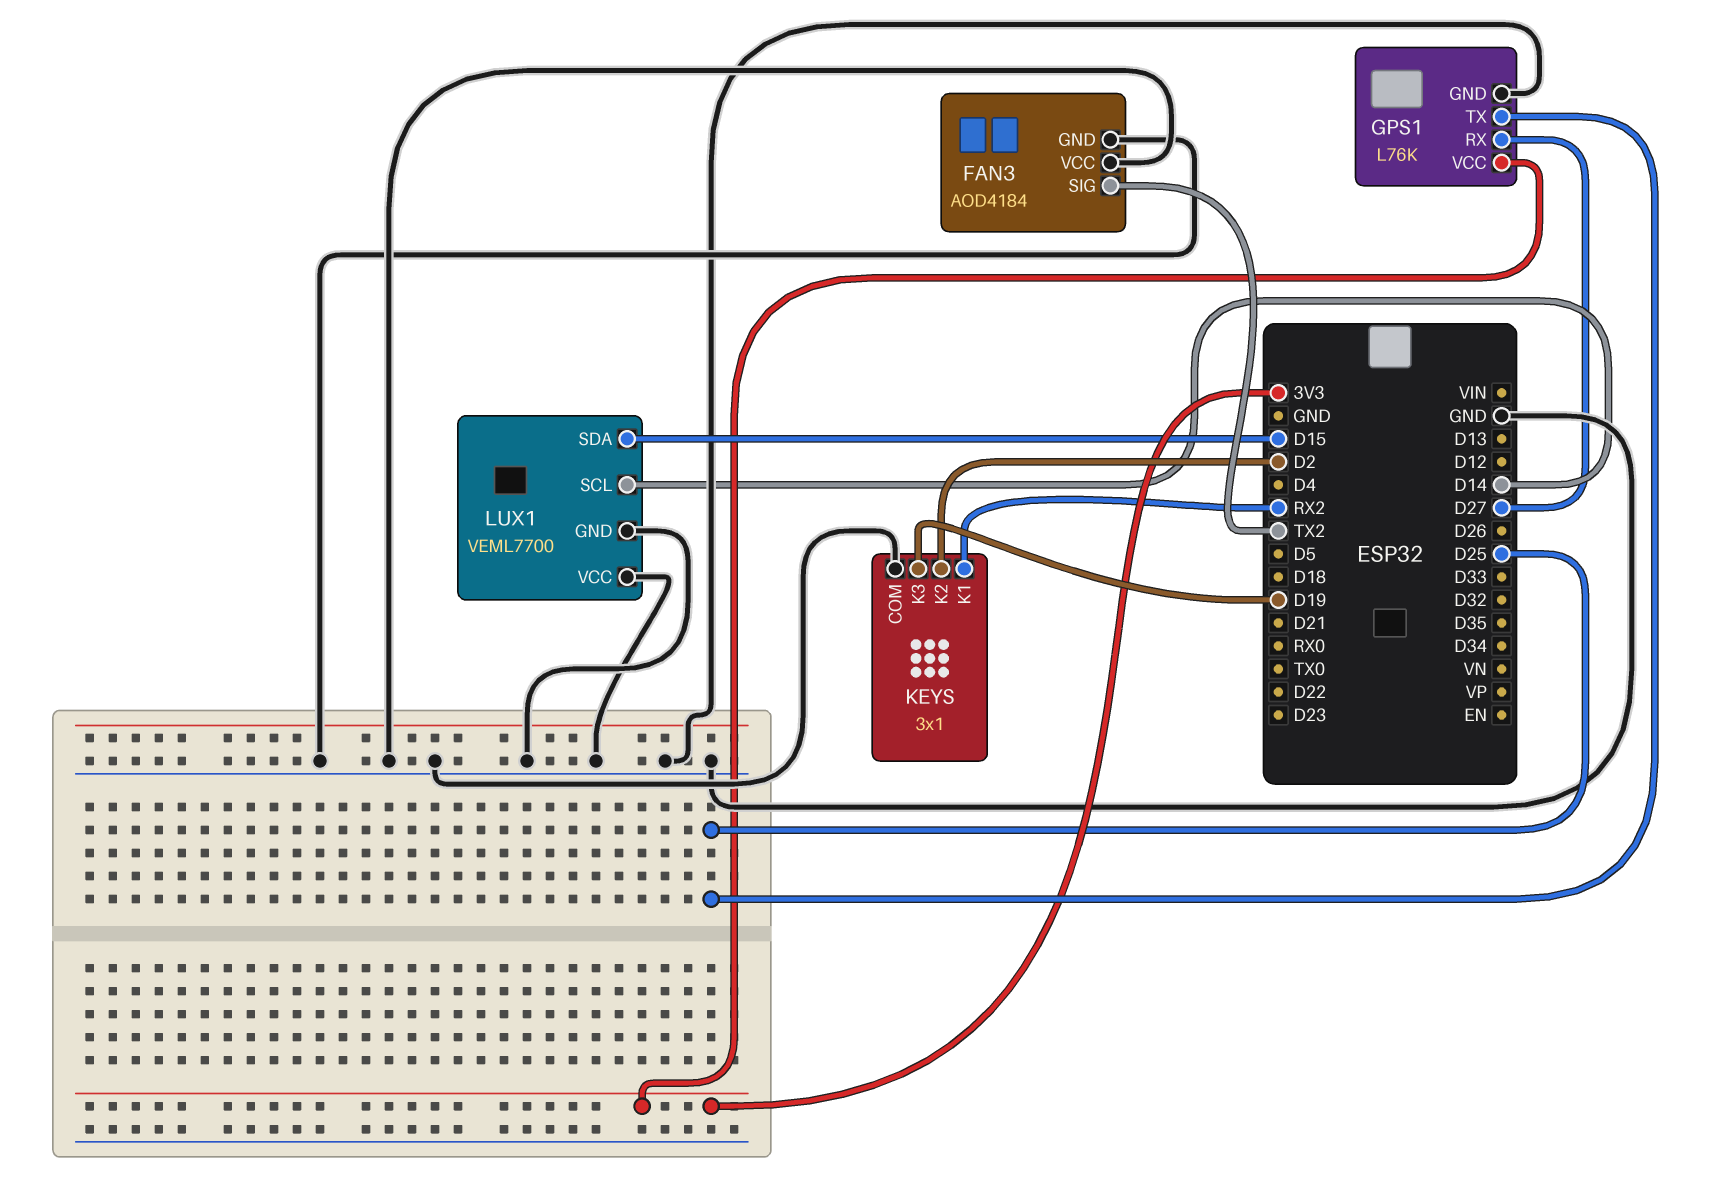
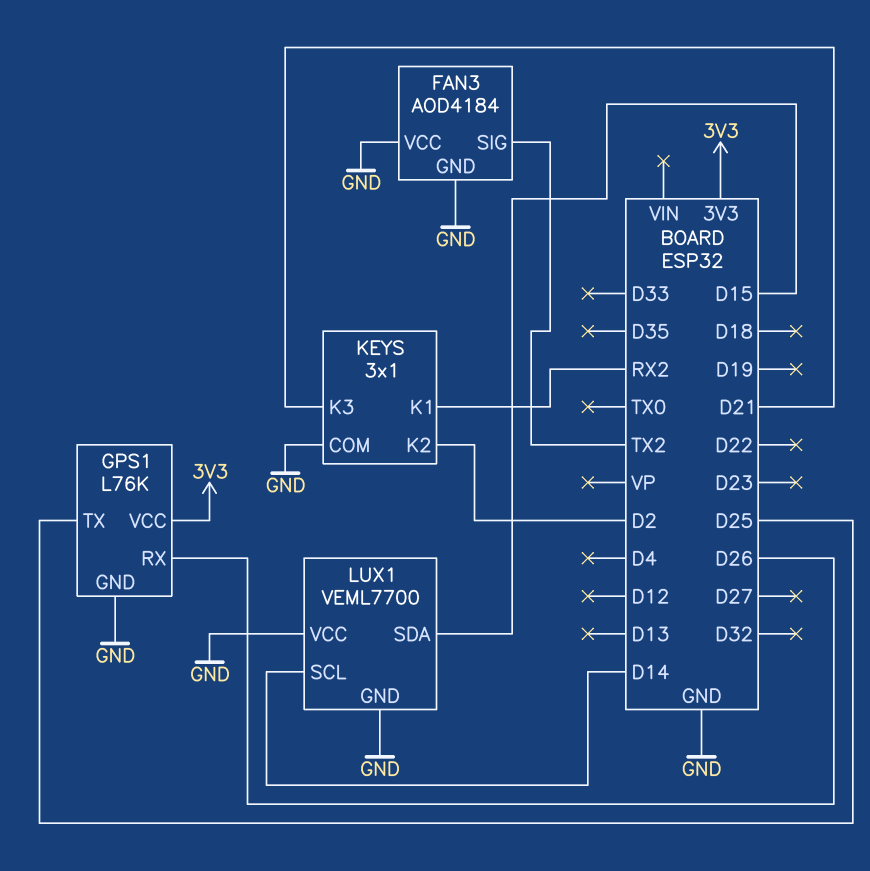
GPS1 pin RX: D27 -> D26
KEYS pin K3: D19 -> D21

